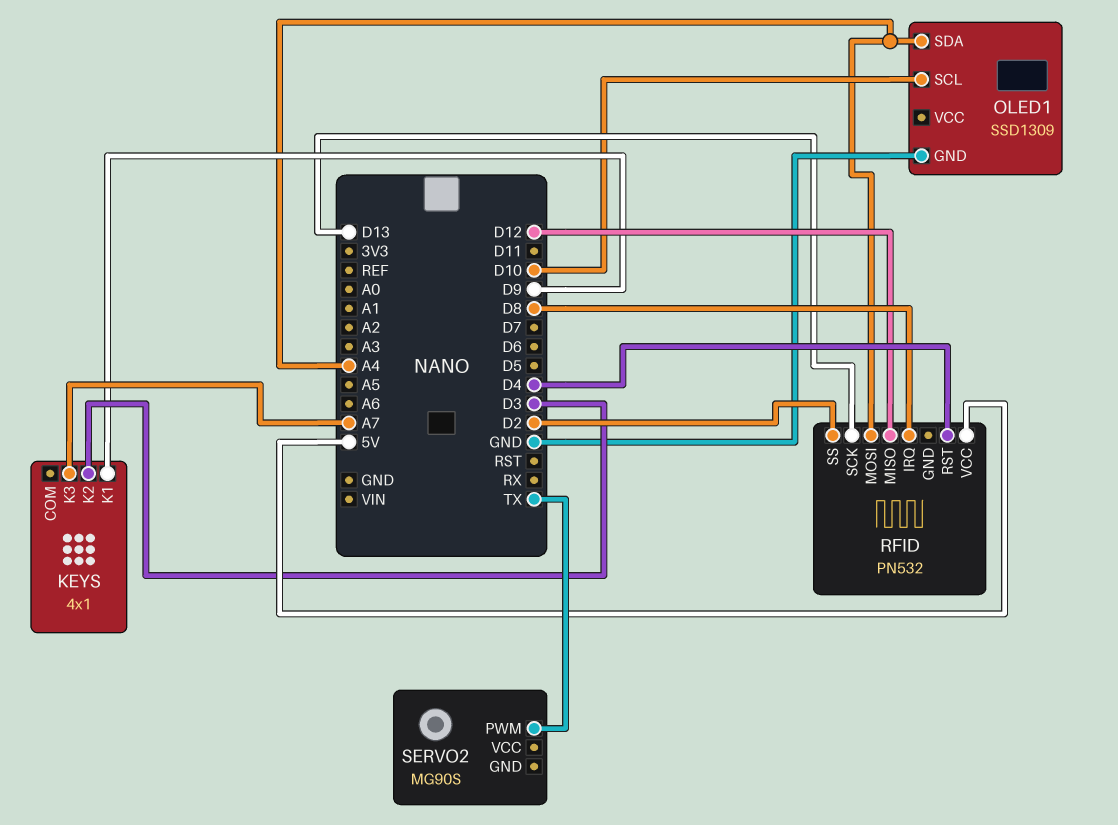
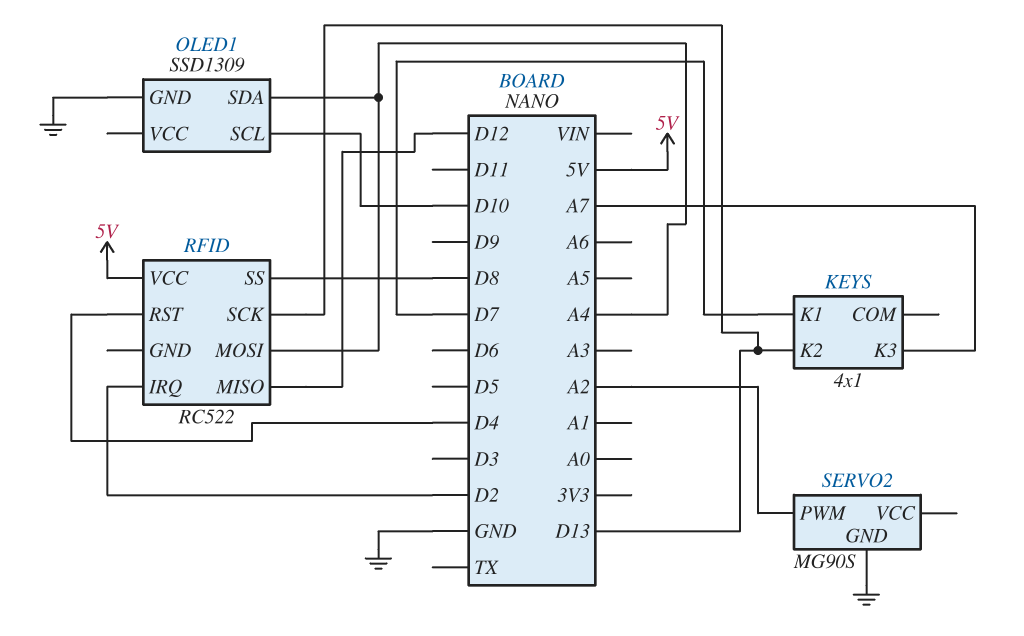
KEYS pin K1: D9 -> D7
KEYS pin K2: D3 -> D13
RFID: PN532 -> RC522
RFID pin IRQ: D8 -> D2
RFID pin SS: D2 -> D8
SERVO2 pin GND: none -> GND
SERVO2 pin PWM: TX -> A2

